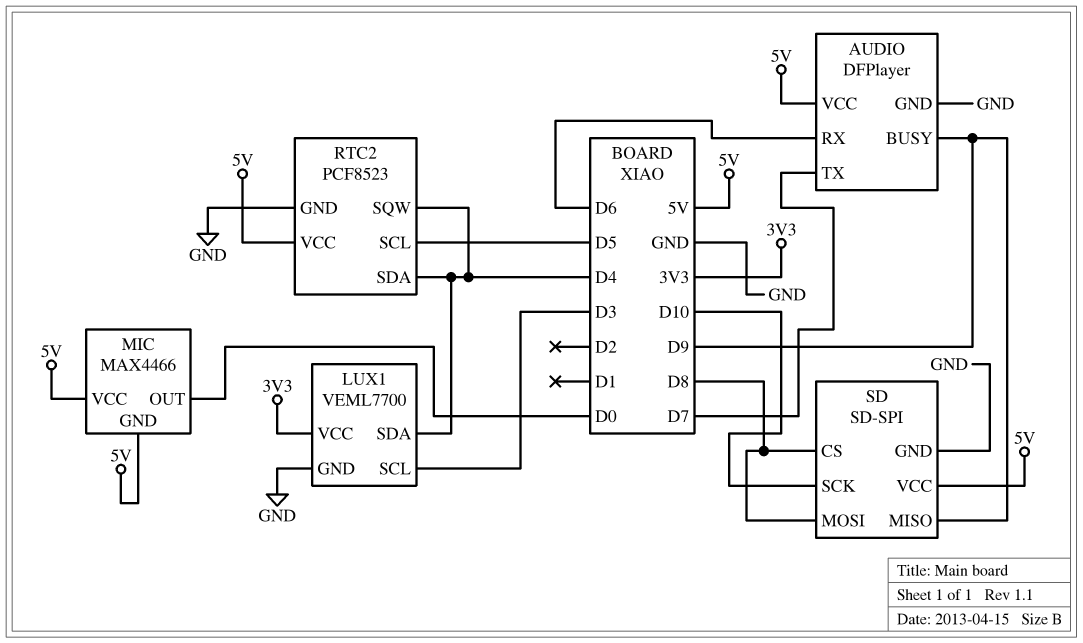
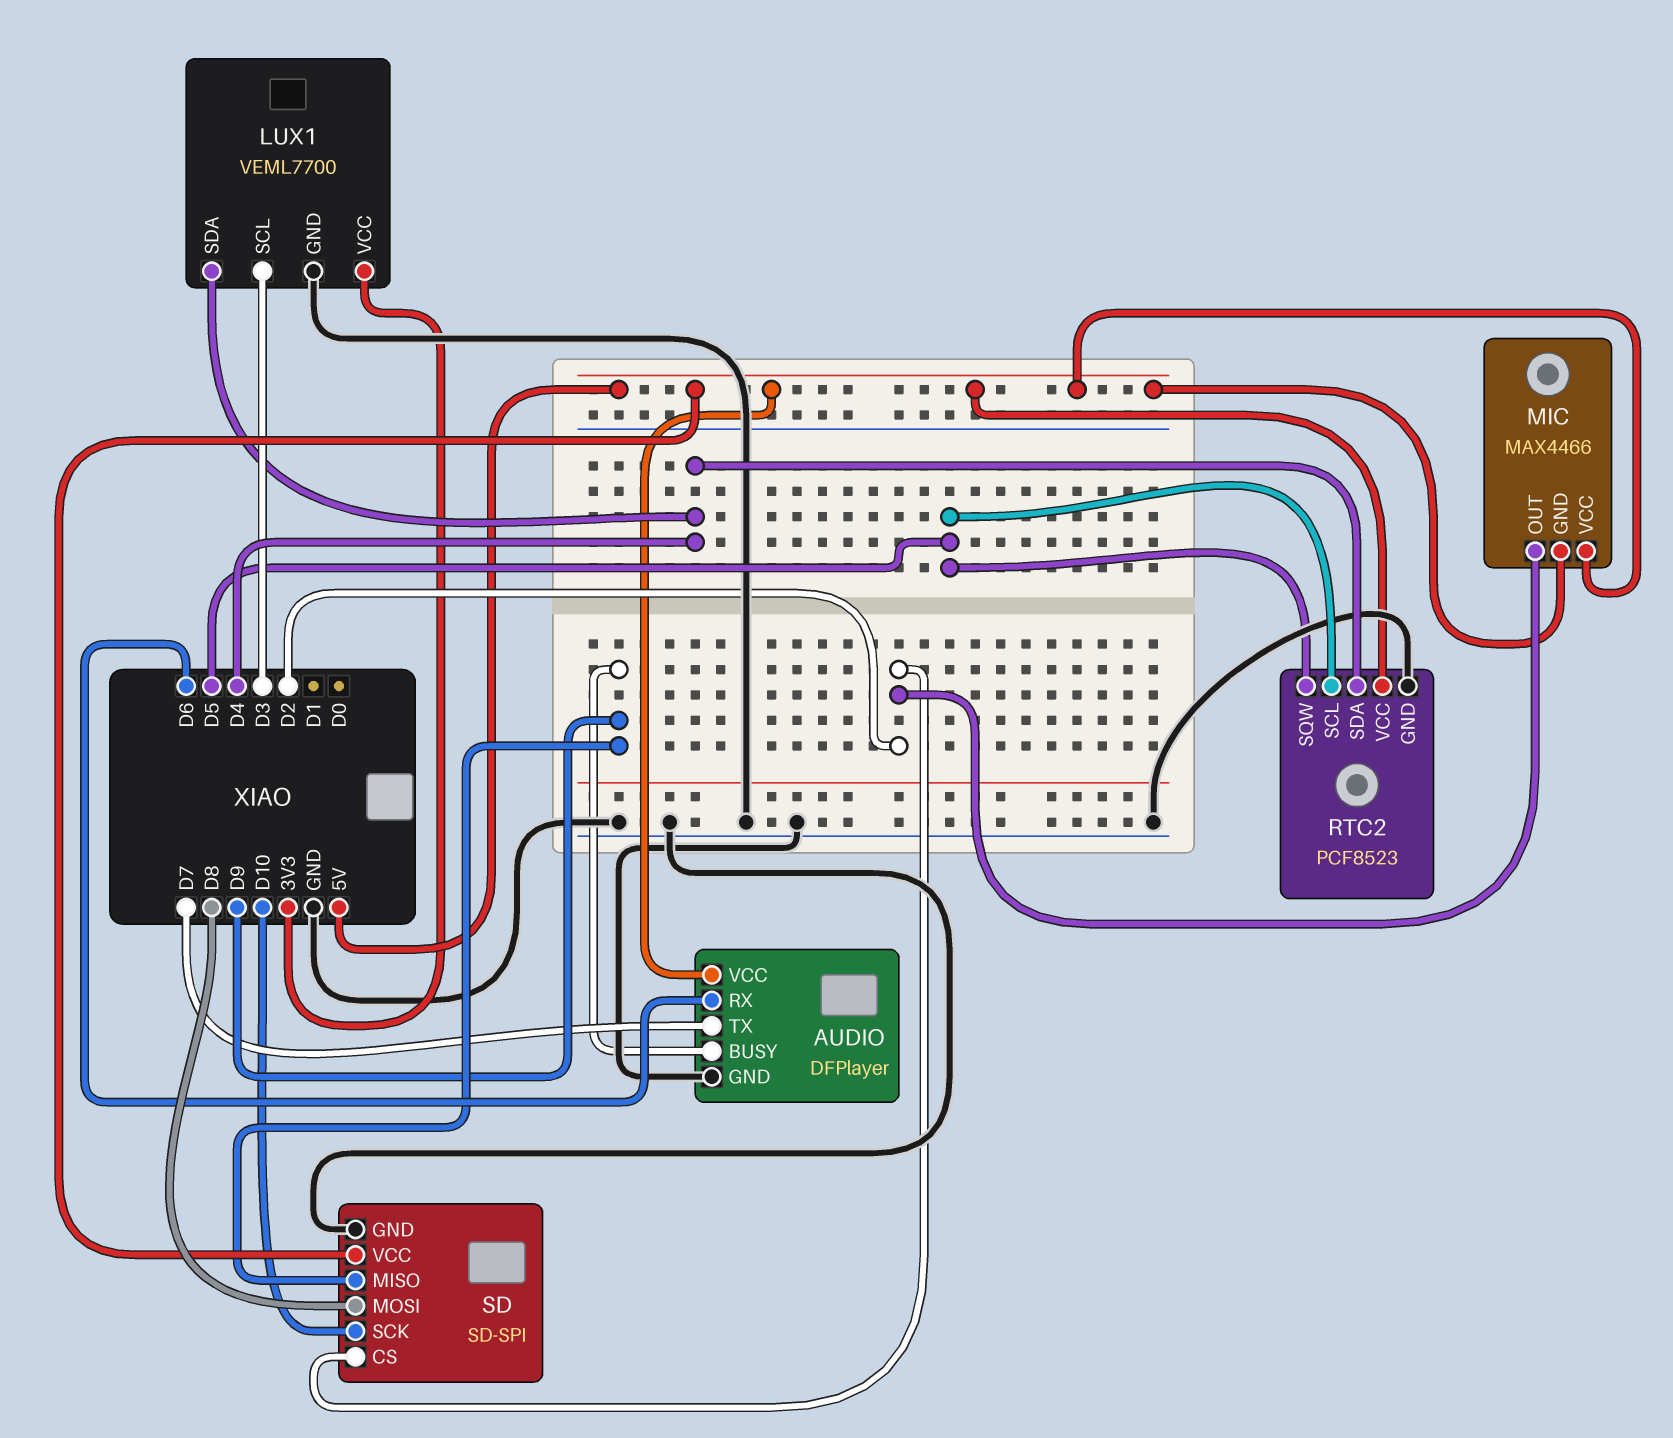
MIC pin OUT: D0 -> D2
RTC2 pin SQW: D4 -> D5
SD pin CS: D8 -> D2

